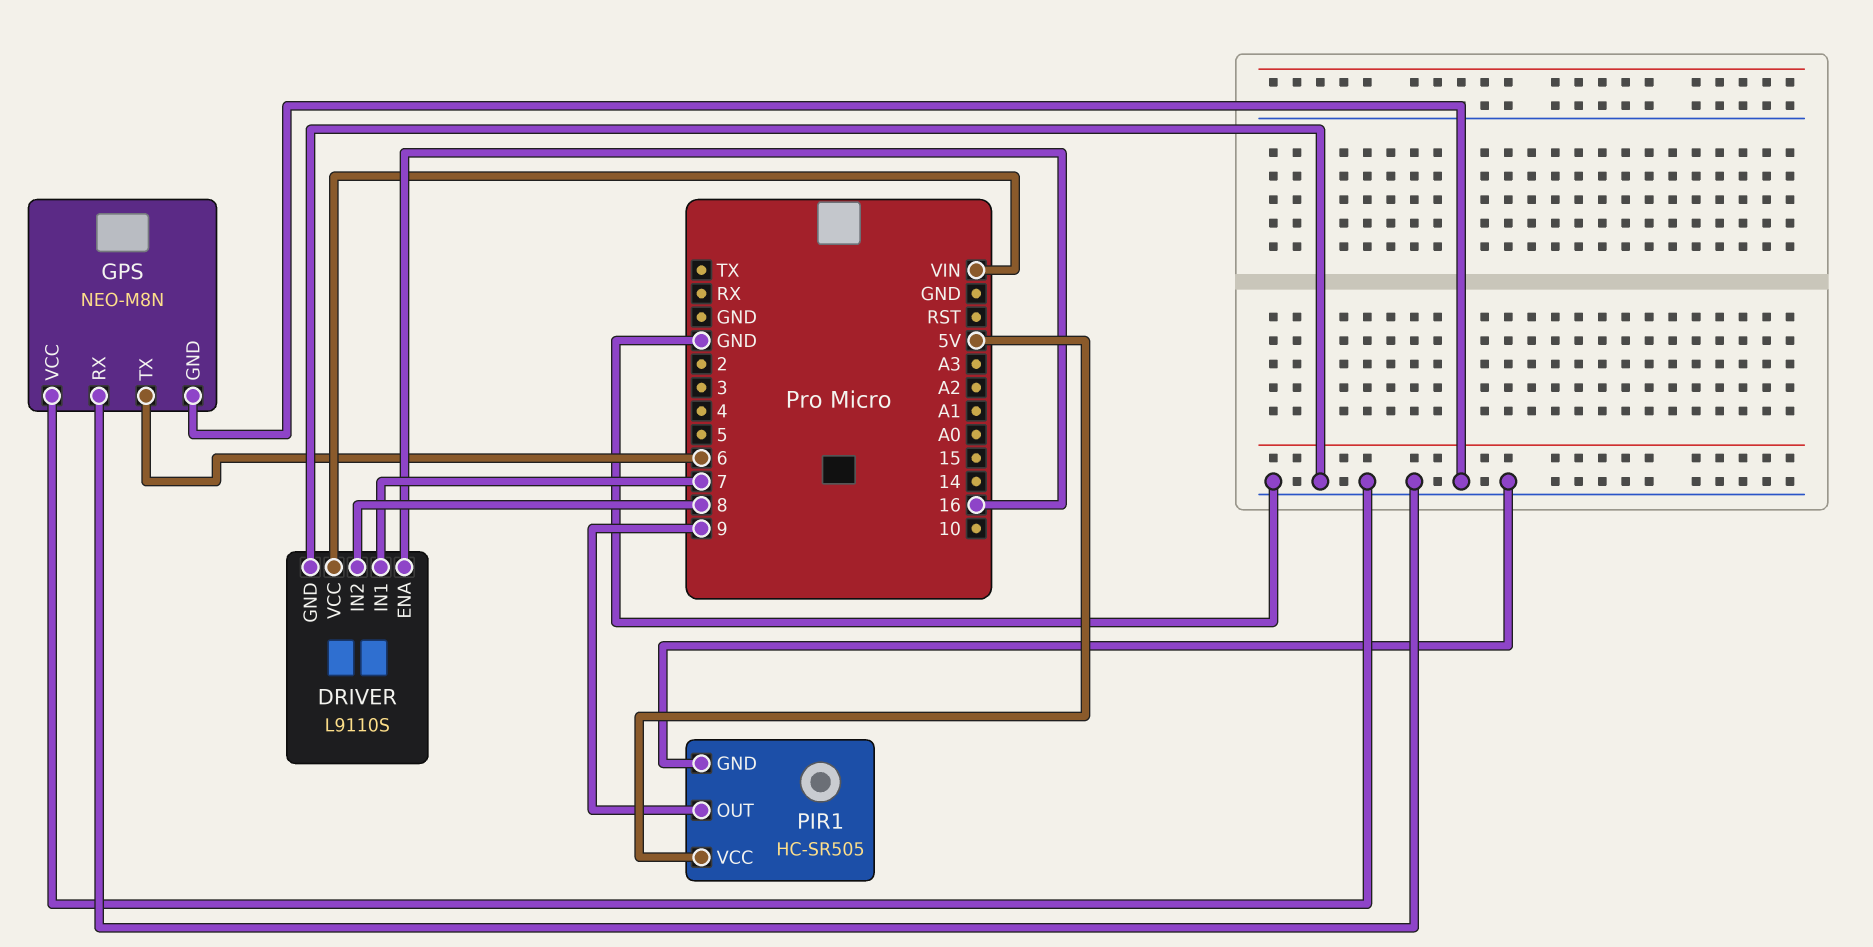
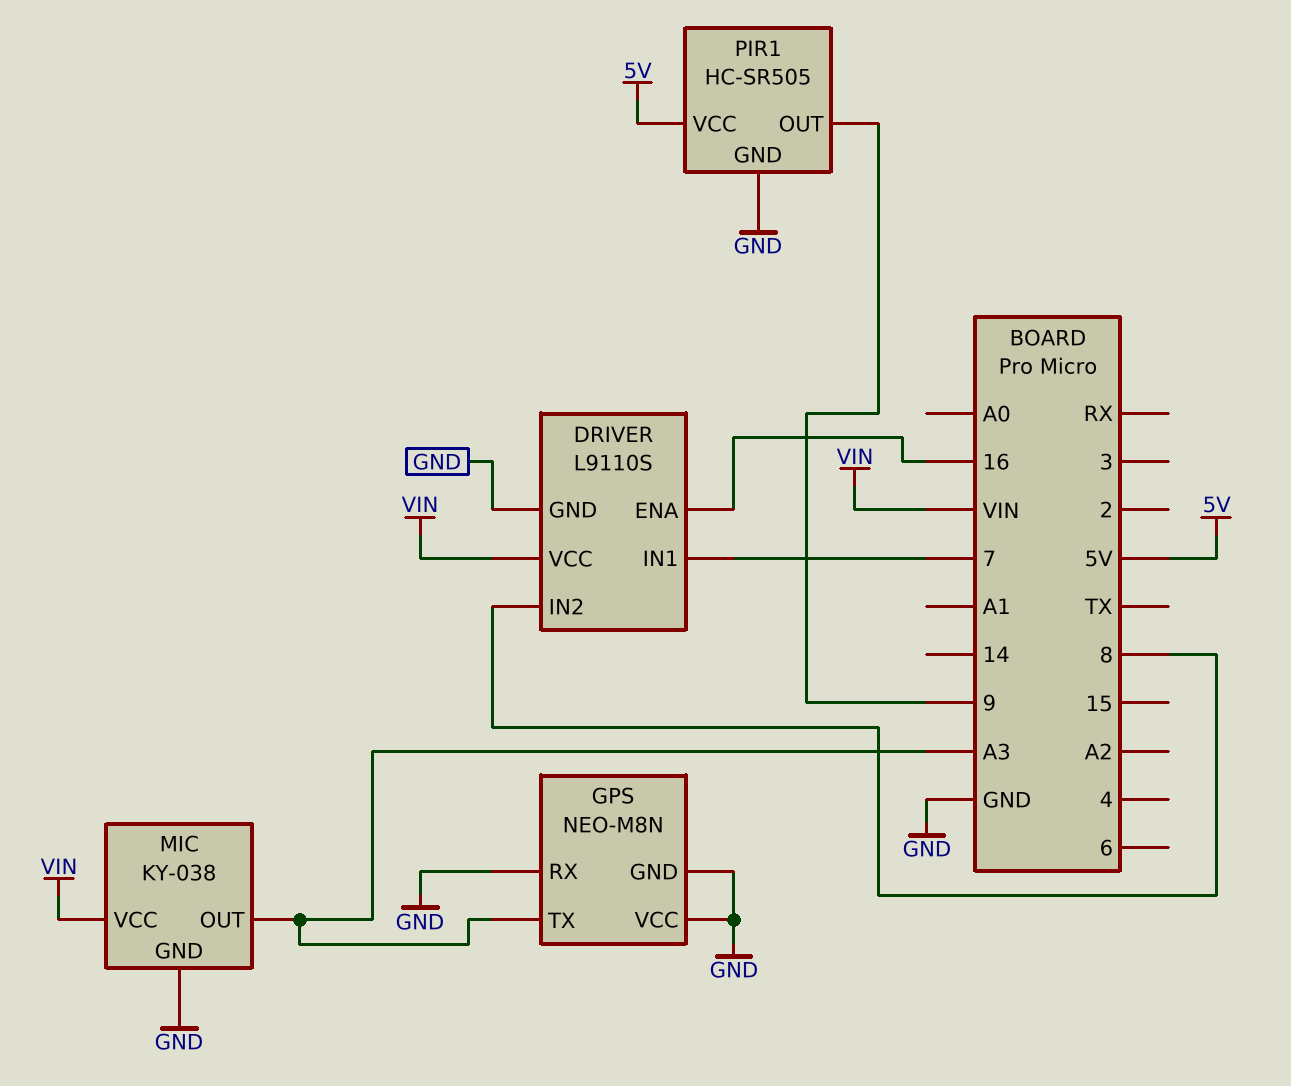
GPS pin TX: 6 -> A3
MIC: none -> KY-038
MIC pin GND: none -> GND
MIC pin OUT: none -> A3
MIC pin VCC: none -> VIN

